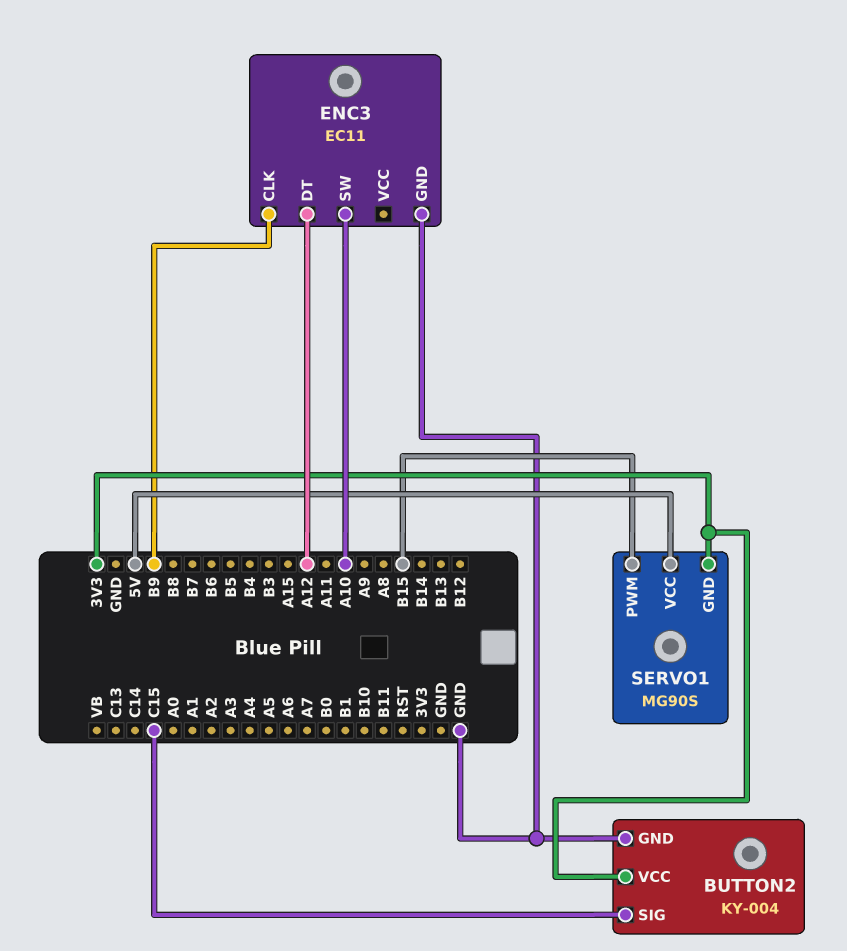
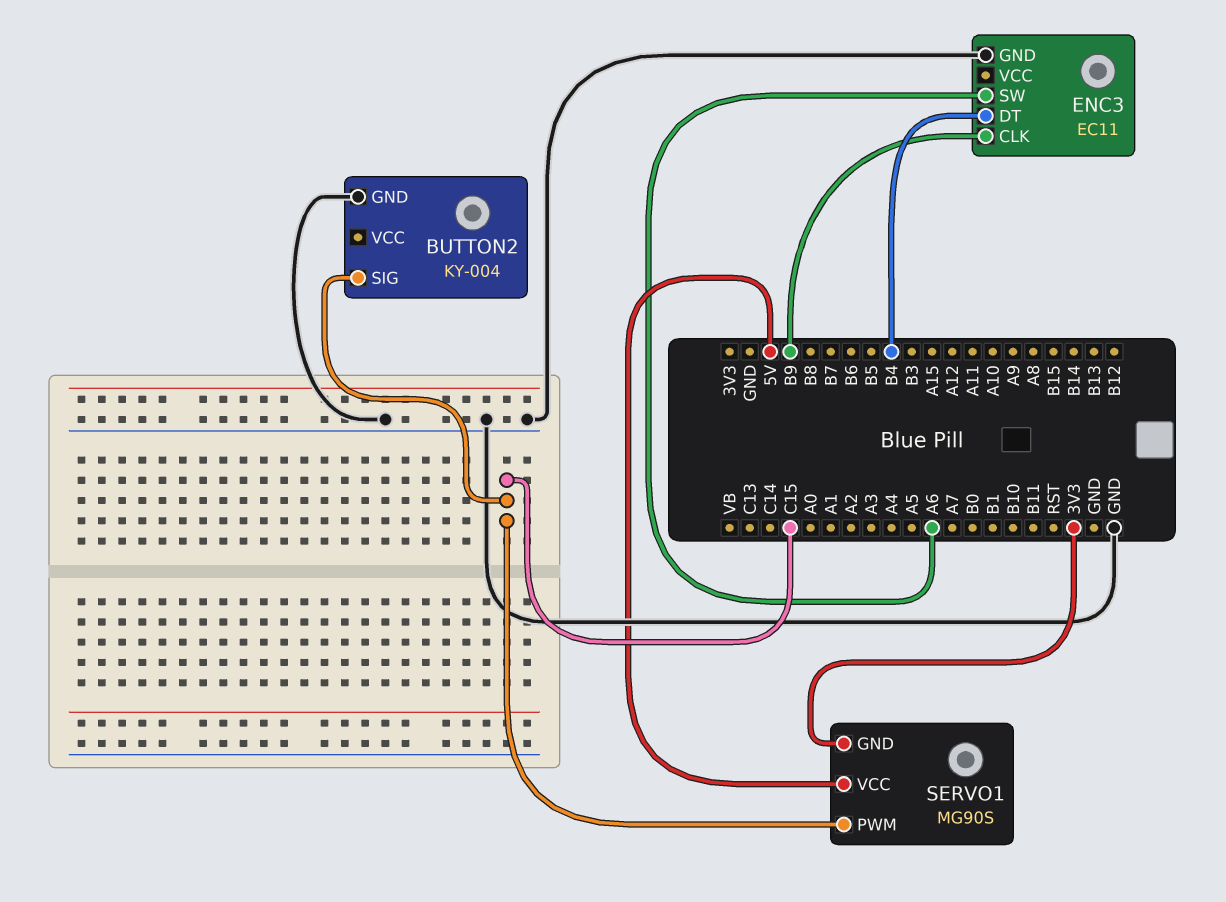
BUTTON2 pin VCC: 3V3 -> none
ENC3 pin DT: A12 -> B4
ENC3 pin SW: A10 -> A6
SERVO1 pin PWM: B15 -> C15

